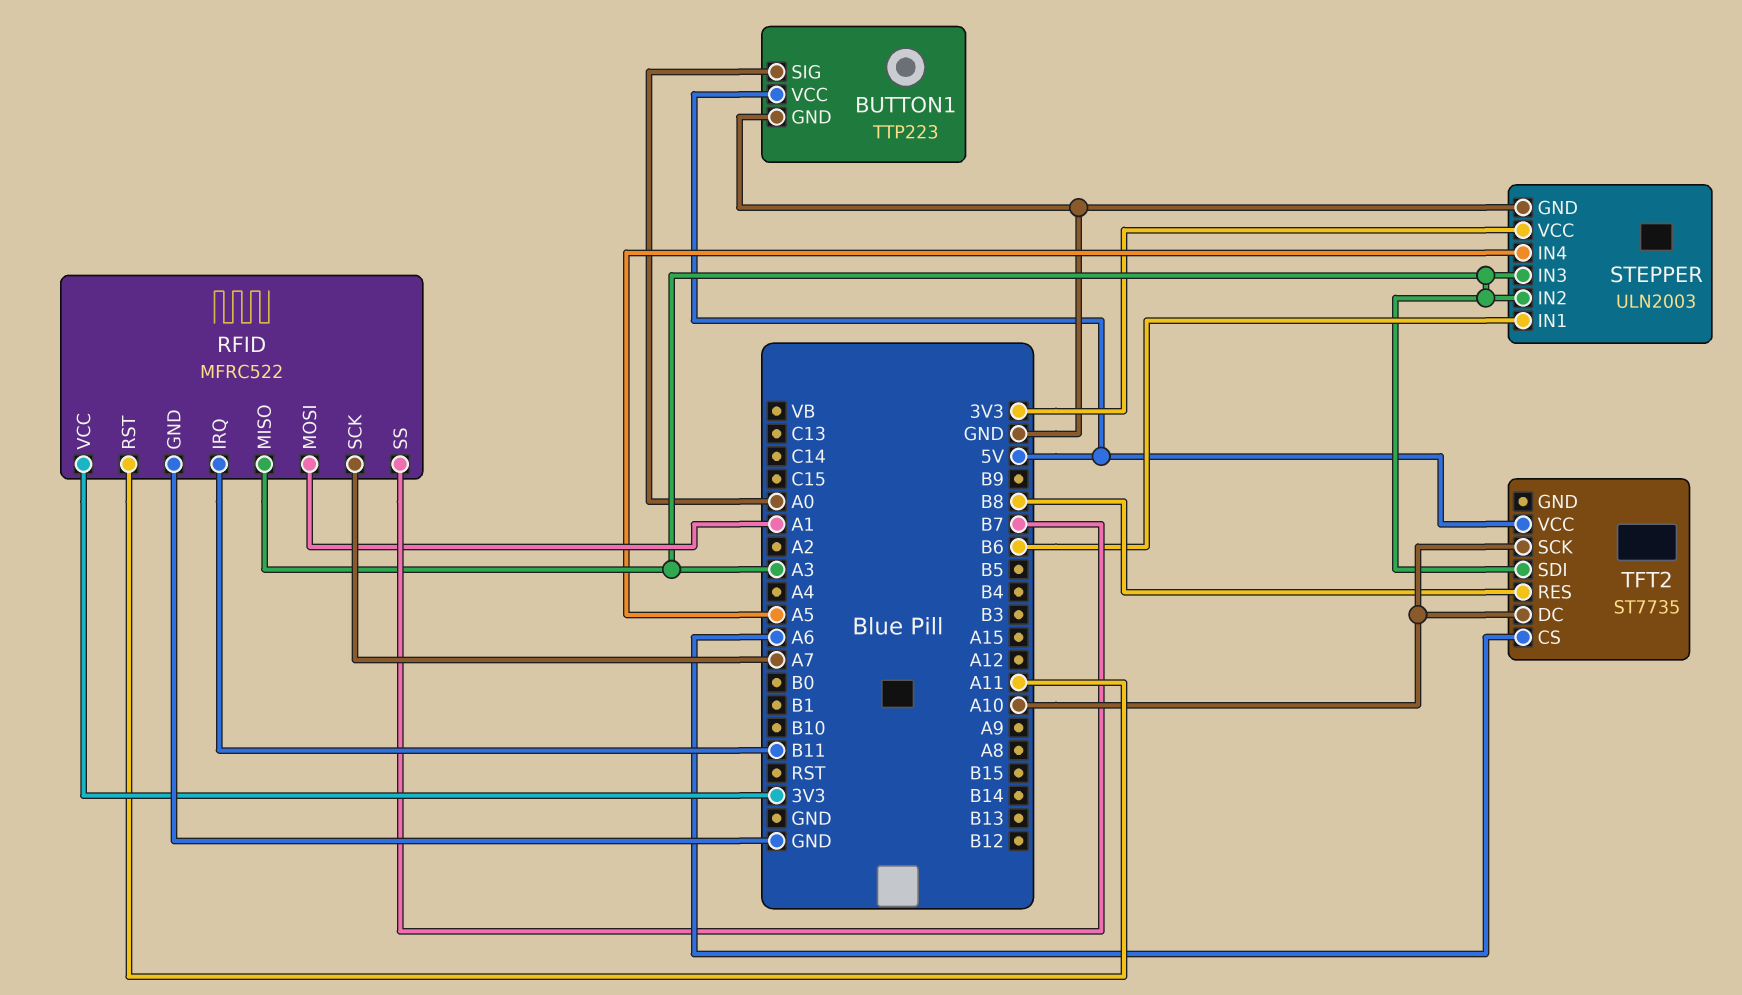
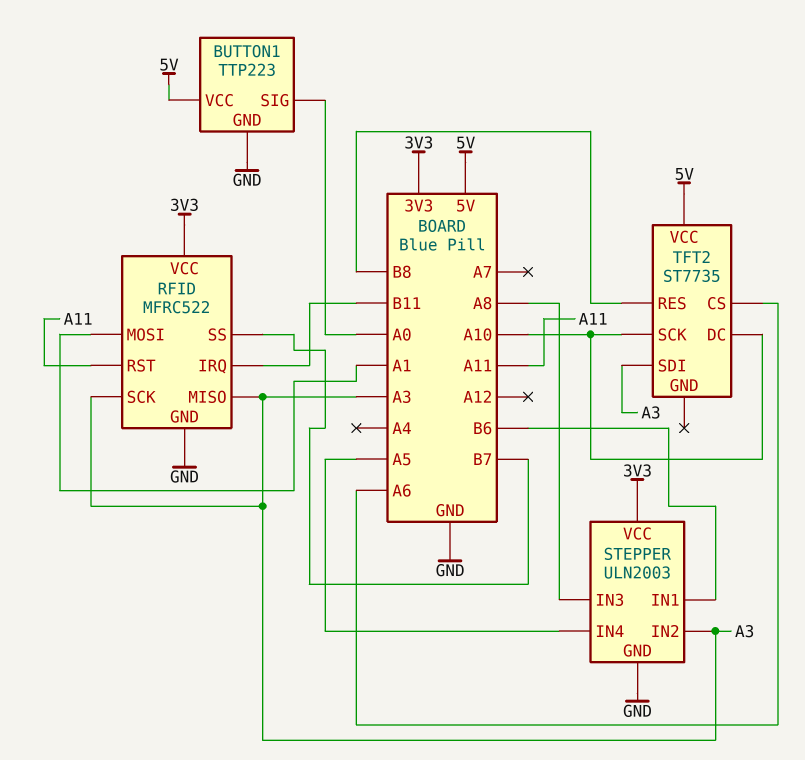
RFID pin SCK: A7 -> A3
STEPPER pin IN3: A3 -> A8

